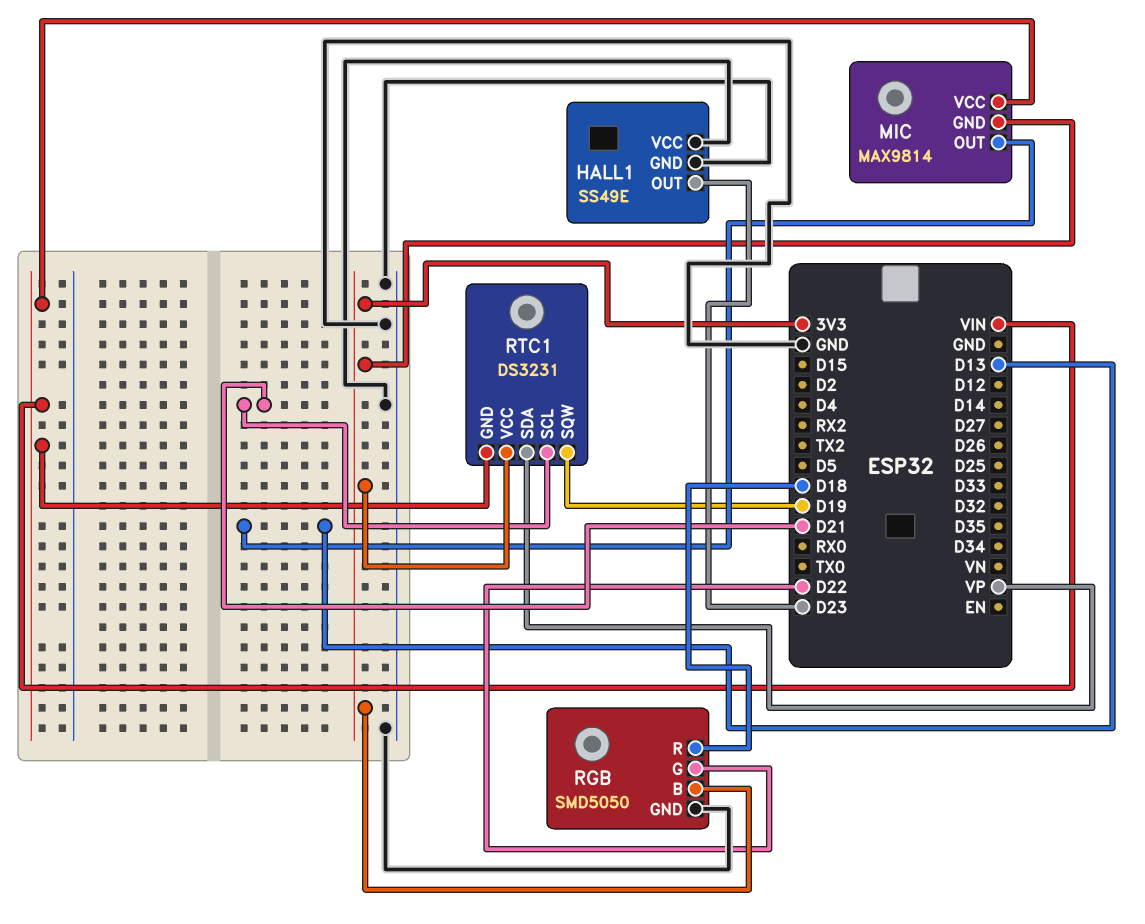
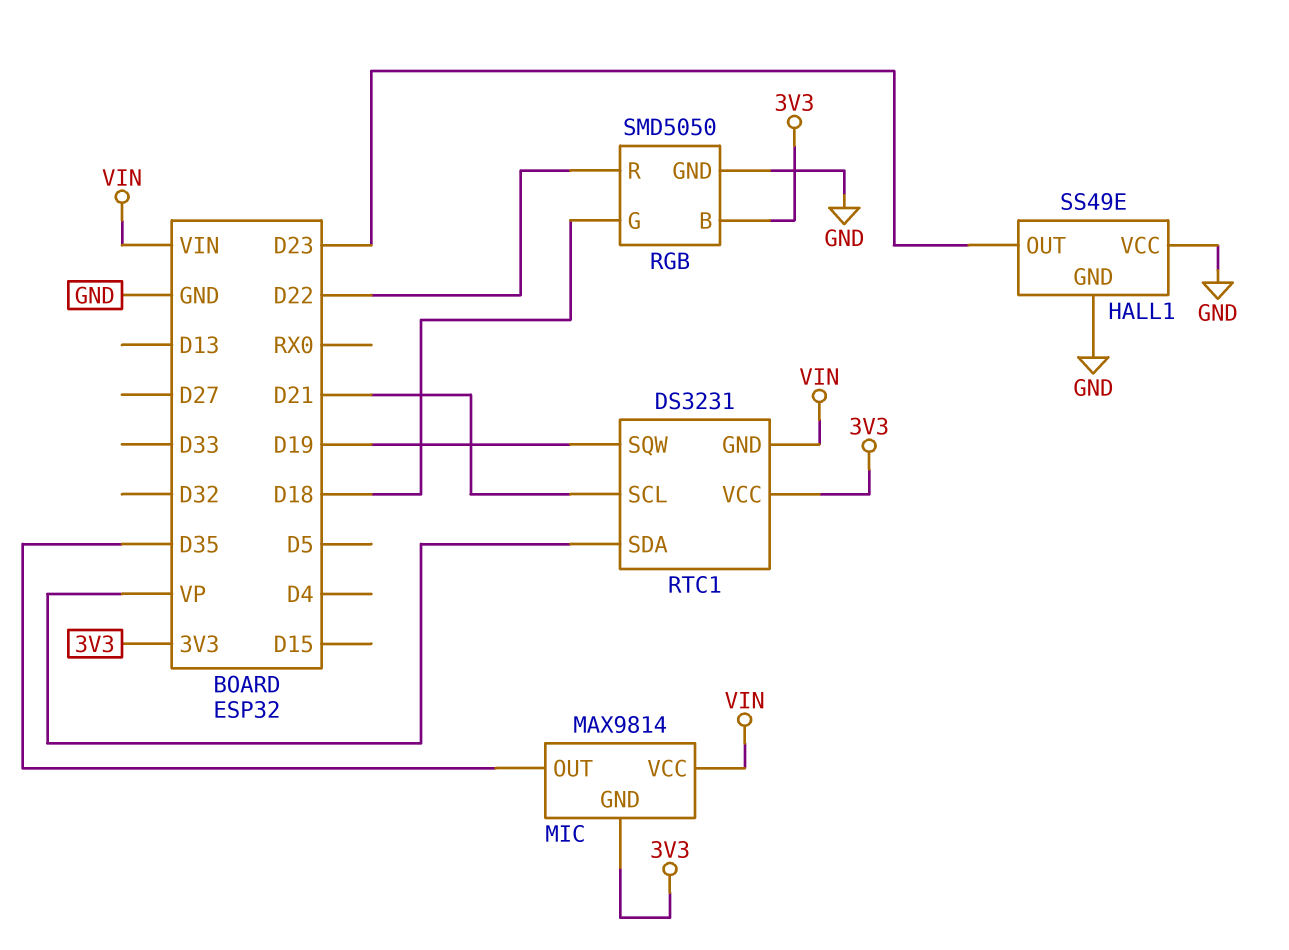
MIC pin OUT: D13 -> D35
RGB pin G: D22 -> D18
RGB pin R: D18 -> D22

